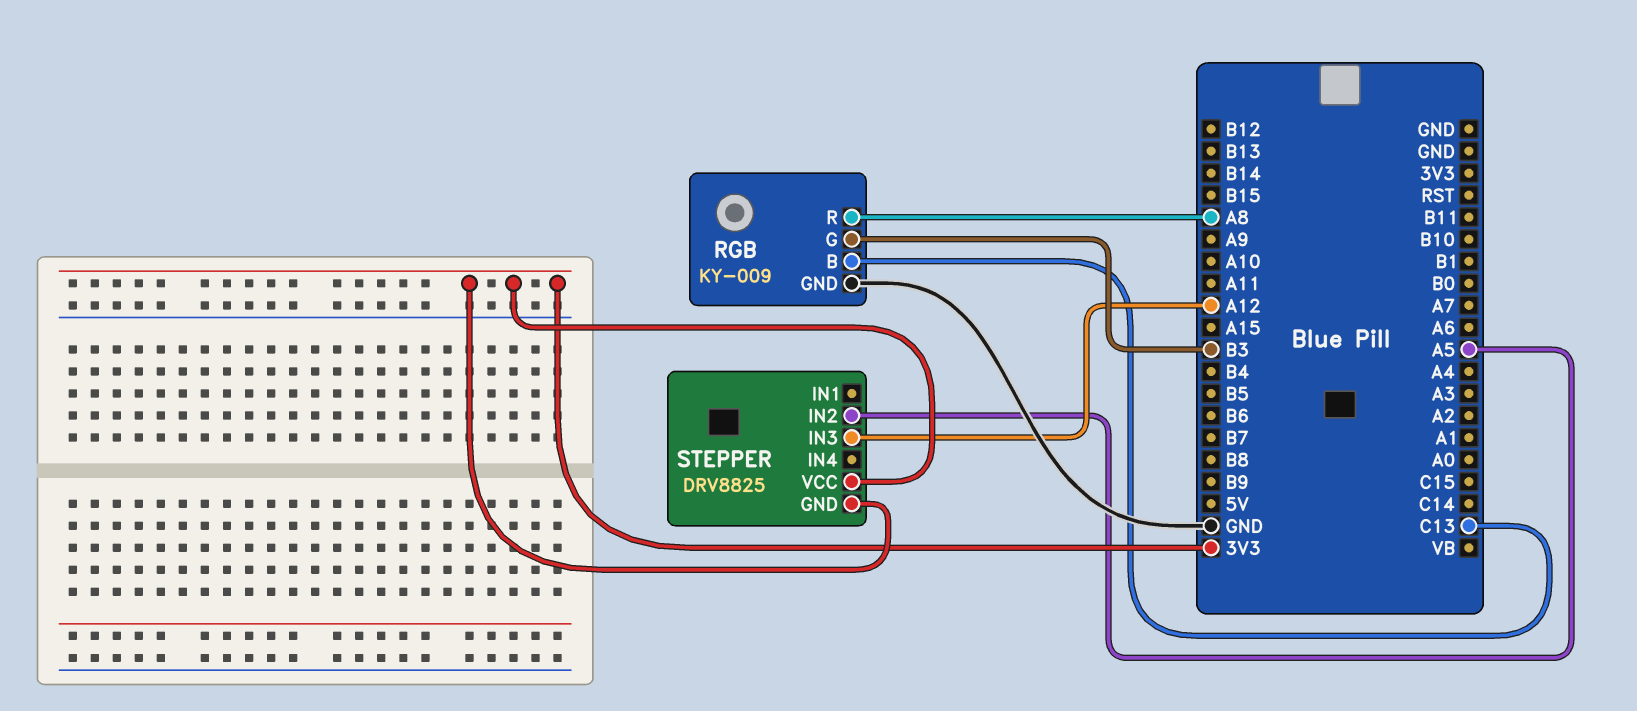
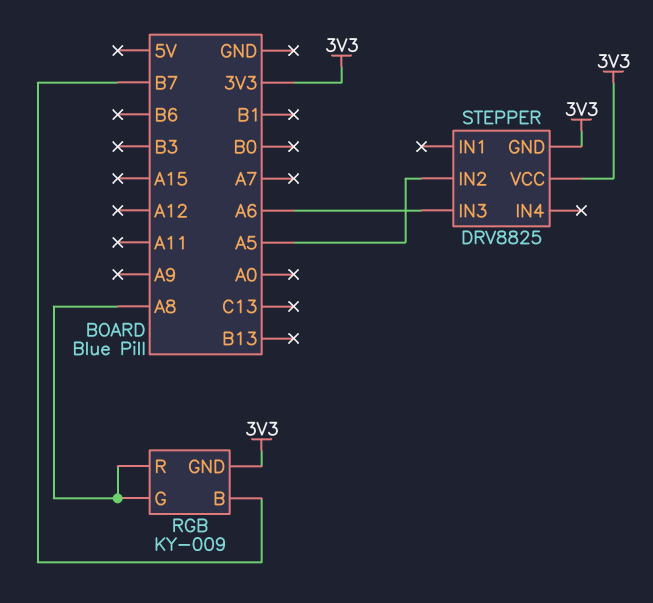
RGB pin B: C13 -> B7
RGB pin G: B3 -> A8
RGB pin GND: GND -> 3V3
STEPPER pin IN3: A12 -> A6

